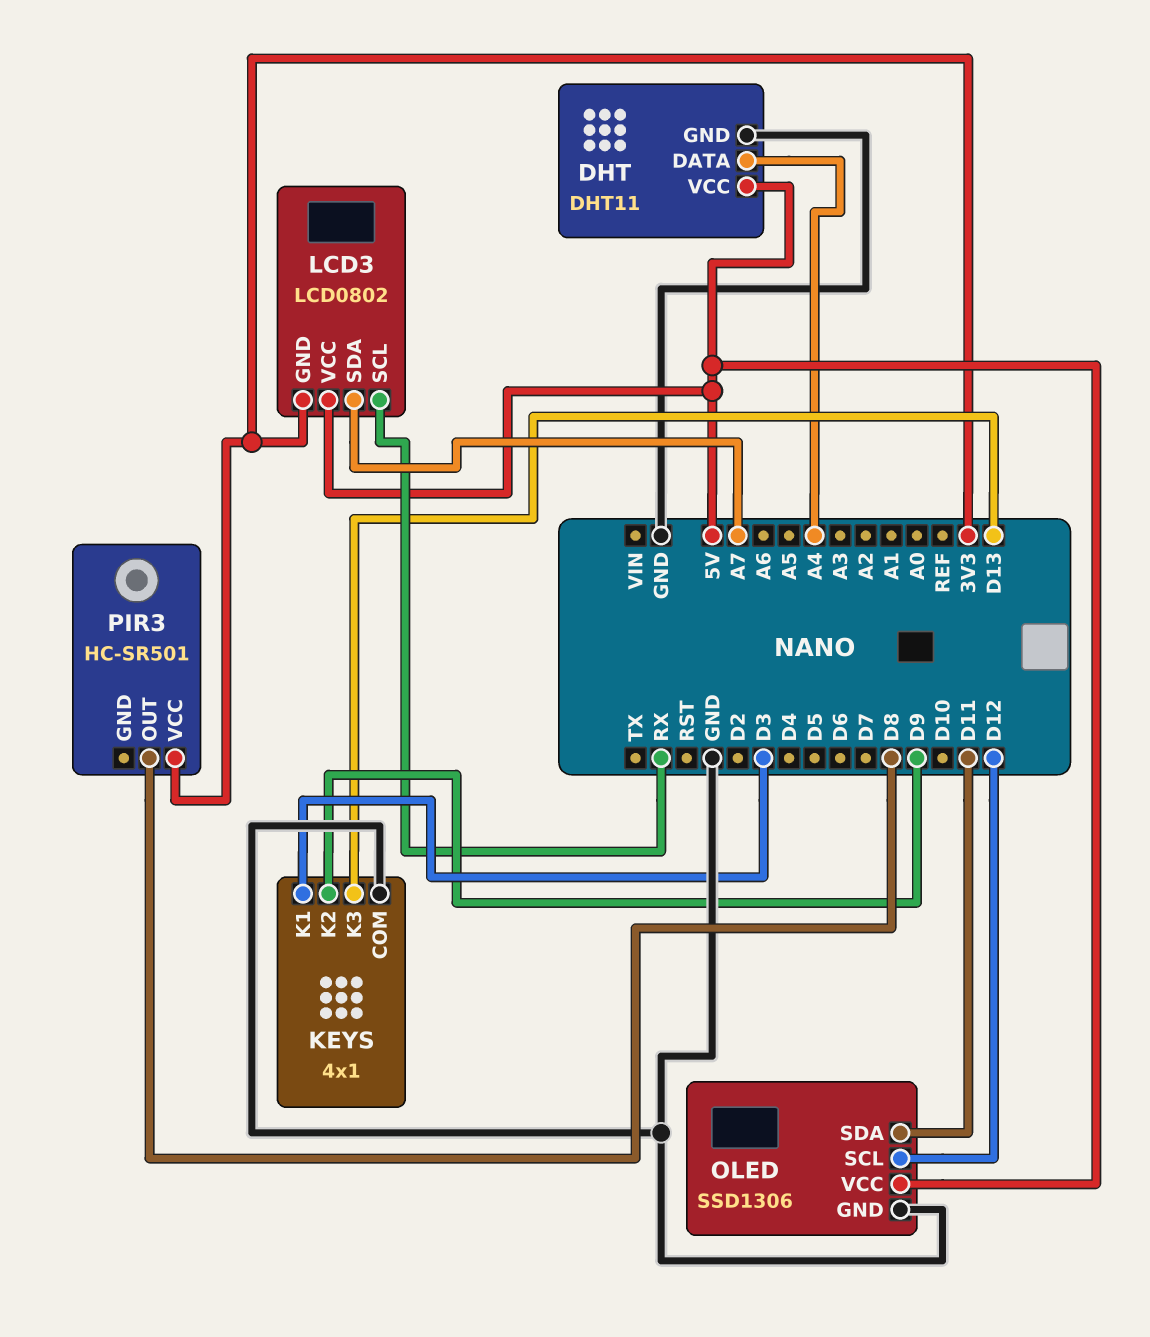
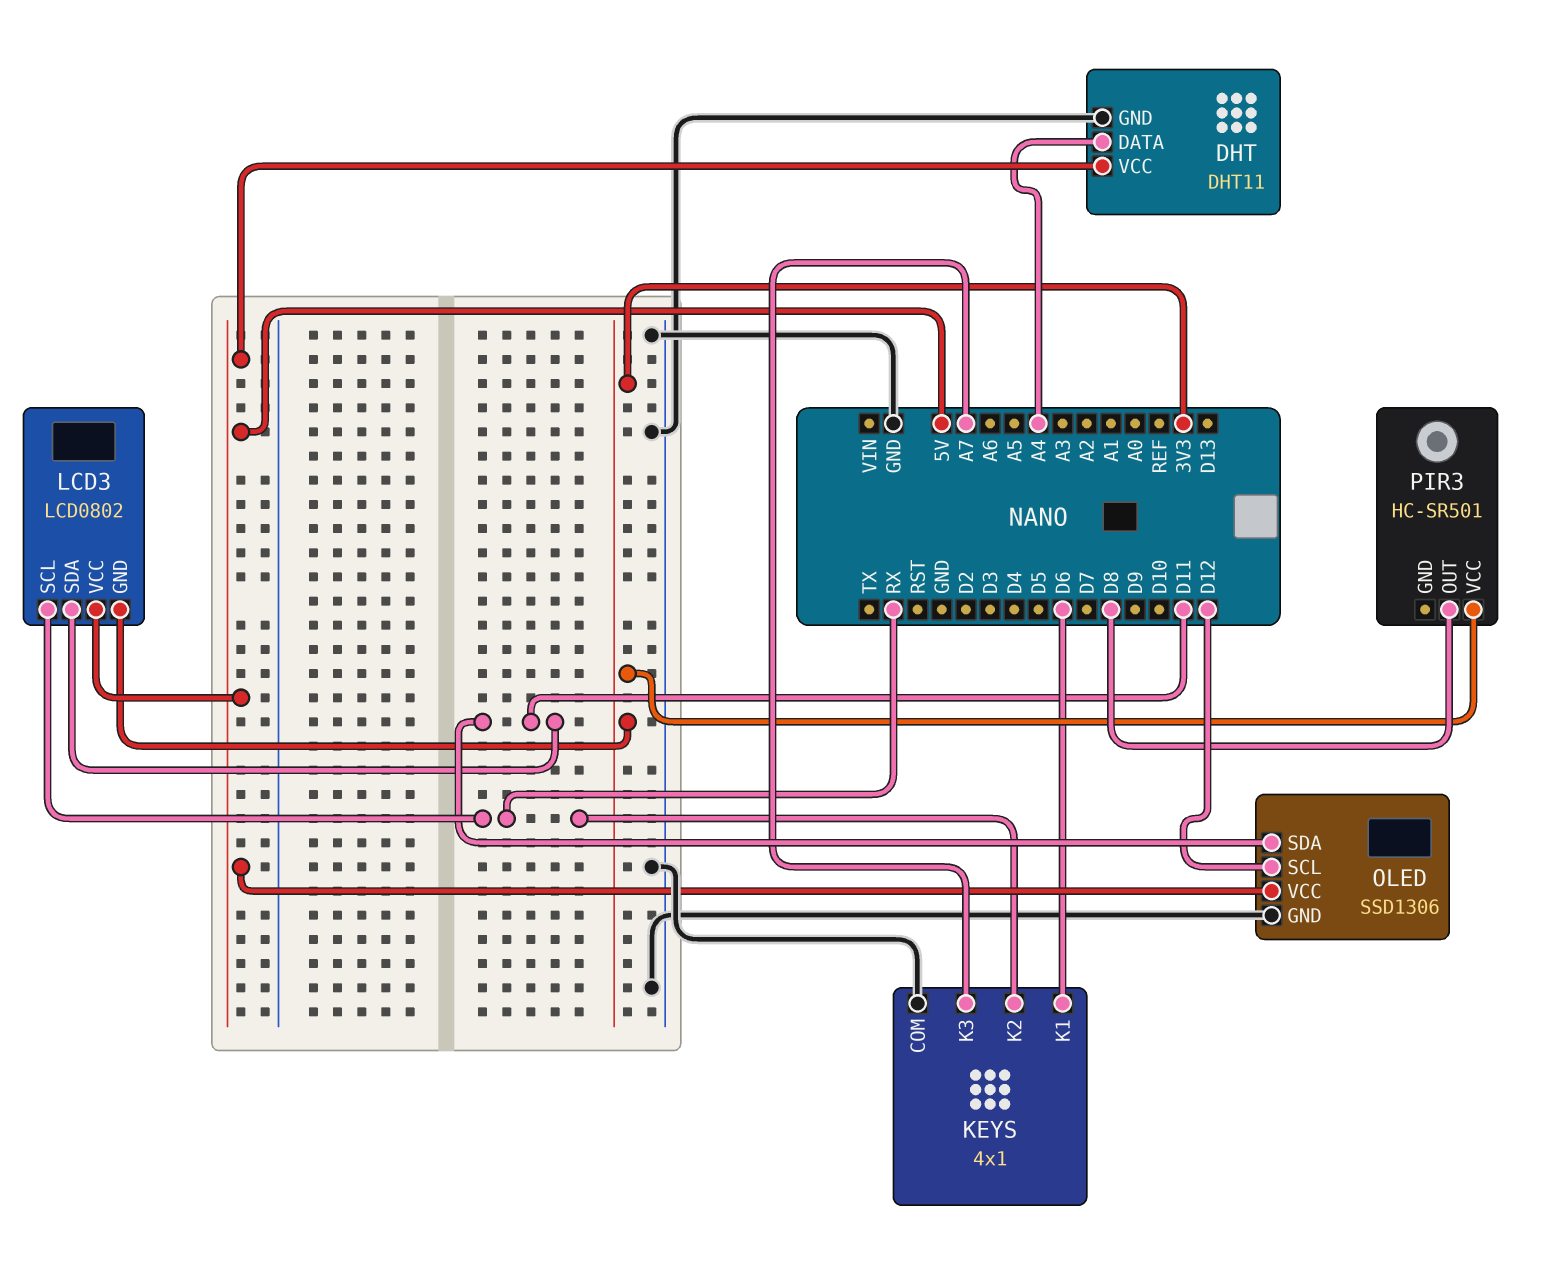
KEYS pin K1: D3 -> D6
KEYS pin K2: D9 -> RX
KEYS pin K3: D13 -> A7
LCD3 pin SDA: A7 -> D11

